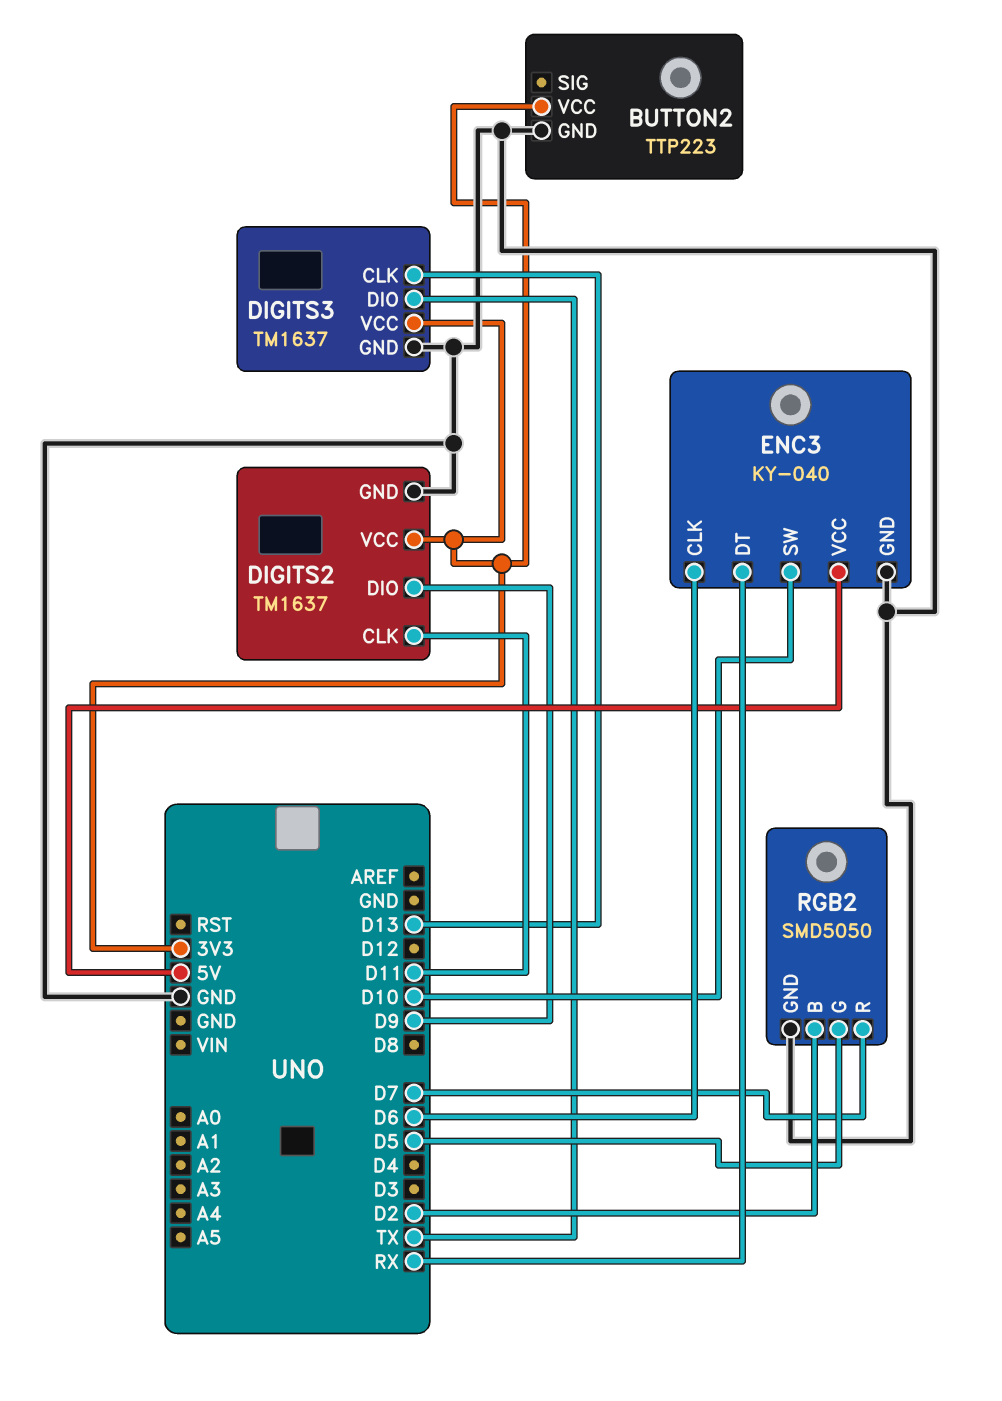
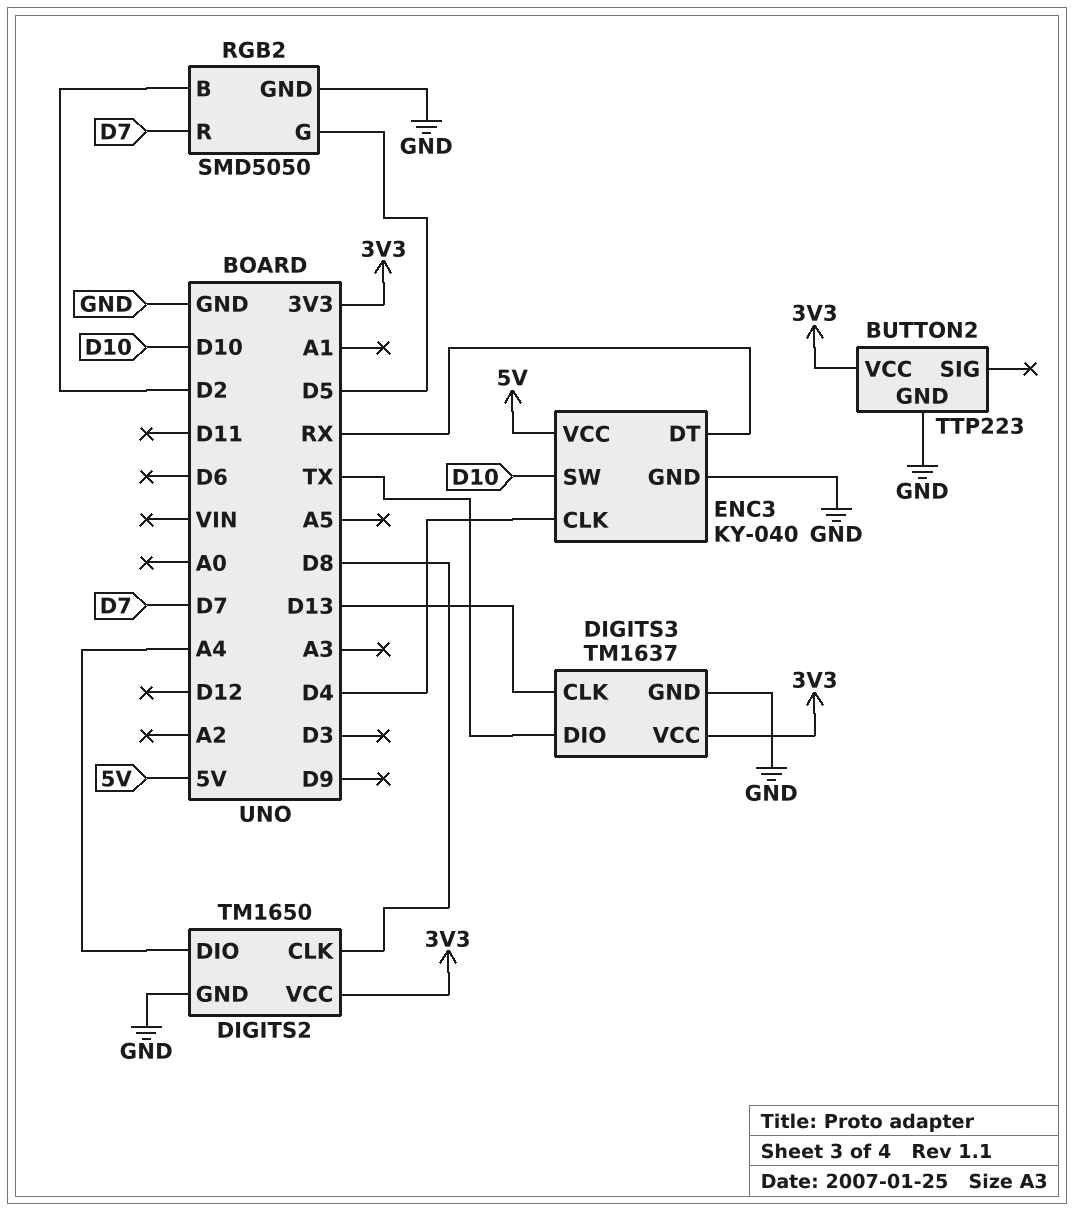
DIGITS2: TM1637 -> TM1650
DIGITS2 pin CLK: D11 -> D8
DIGITS2 pin DIO: D9 -> A4
ENC3 pin CLK: D6 -> D4

